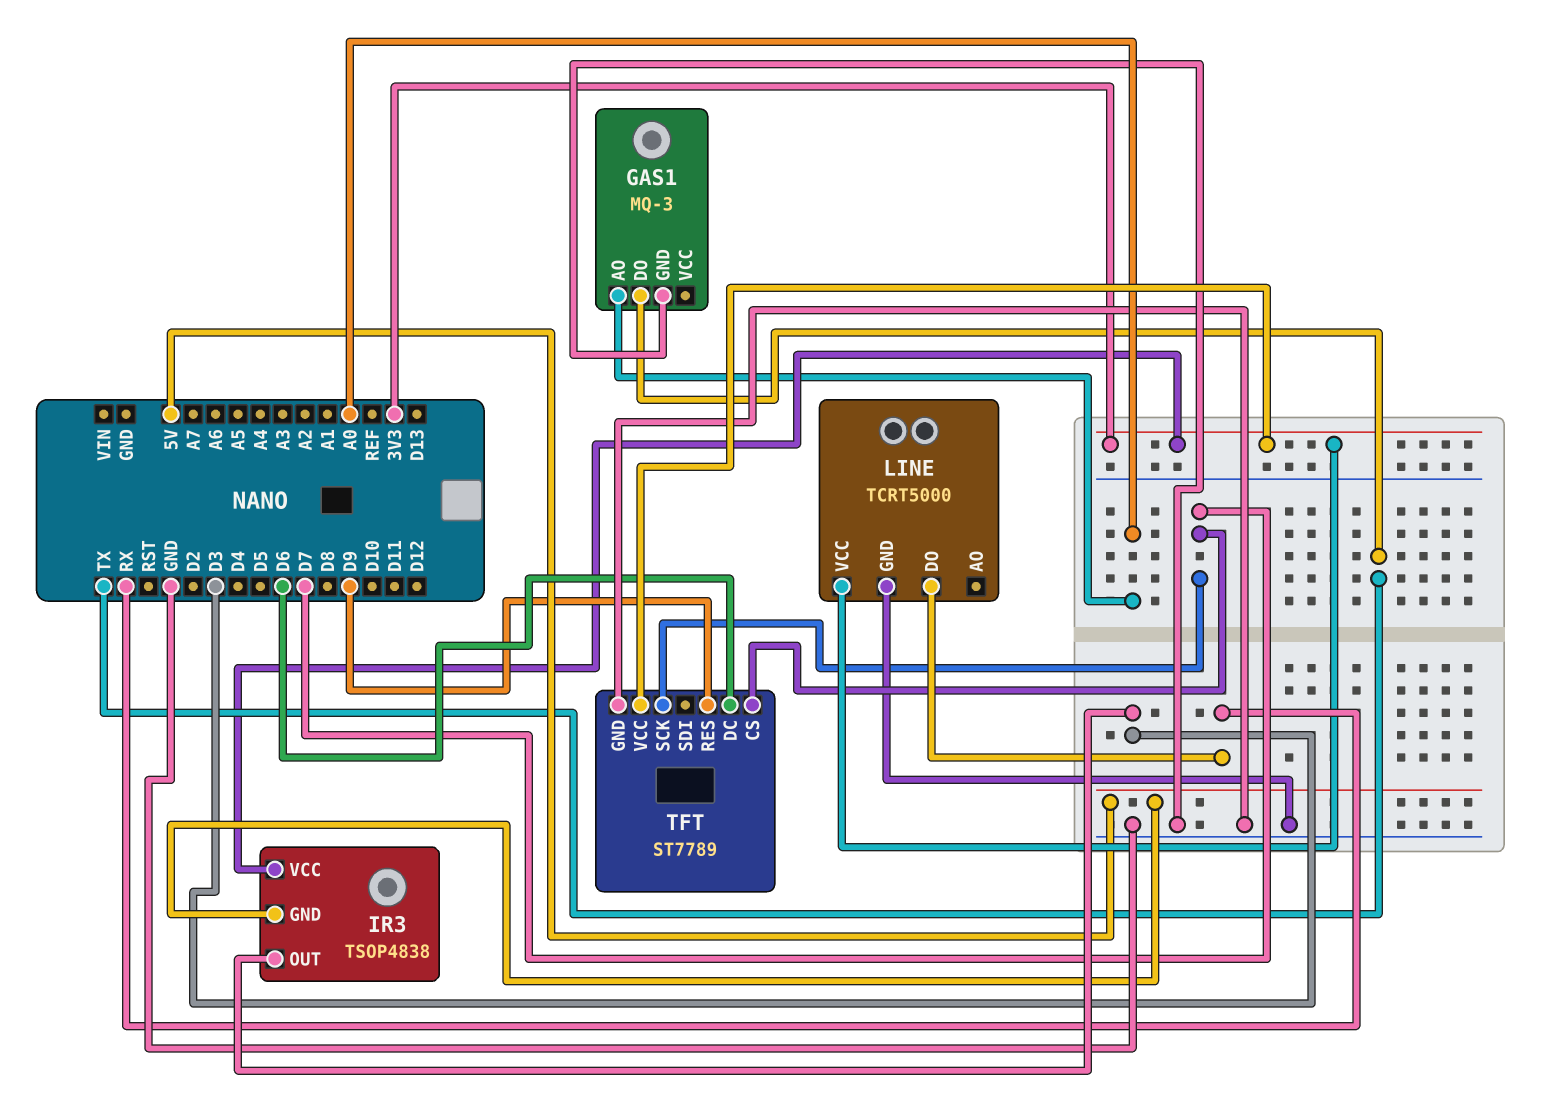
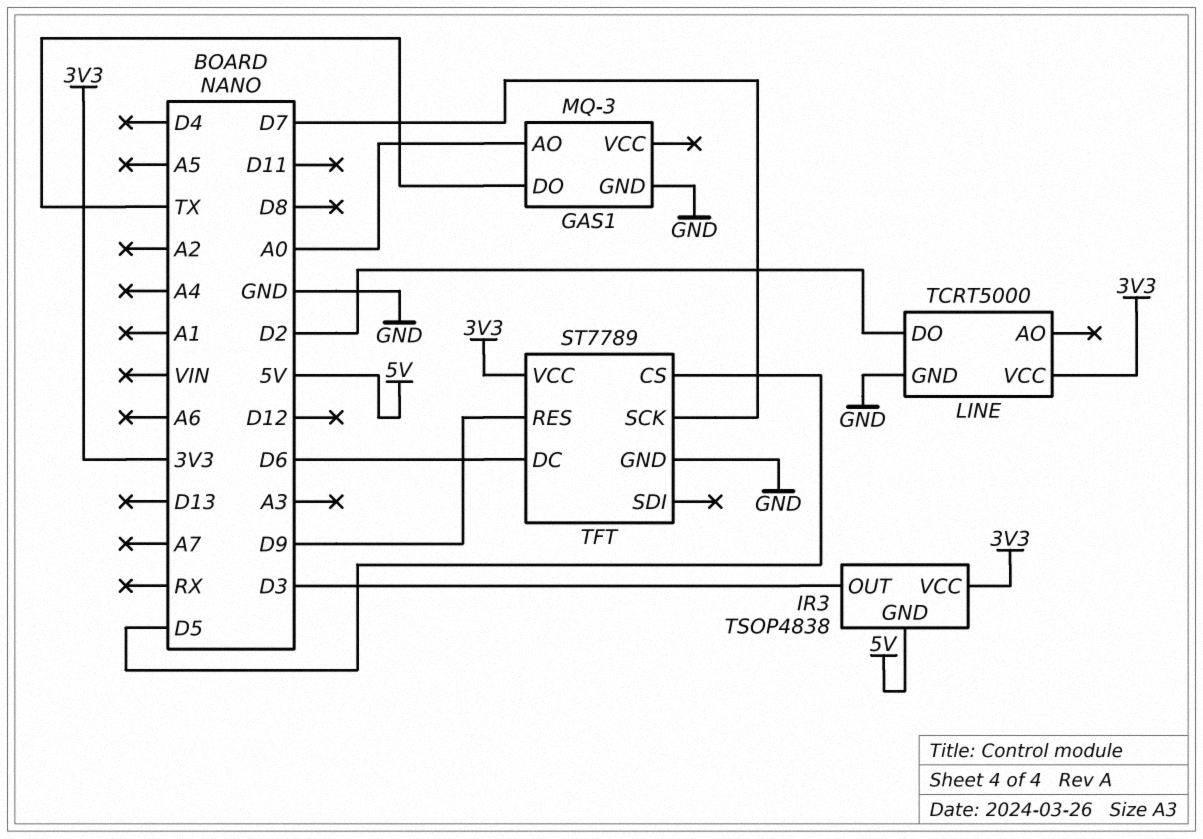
LINE pin DO: RX -> D2
TFT pin CS: D7 -> D5

